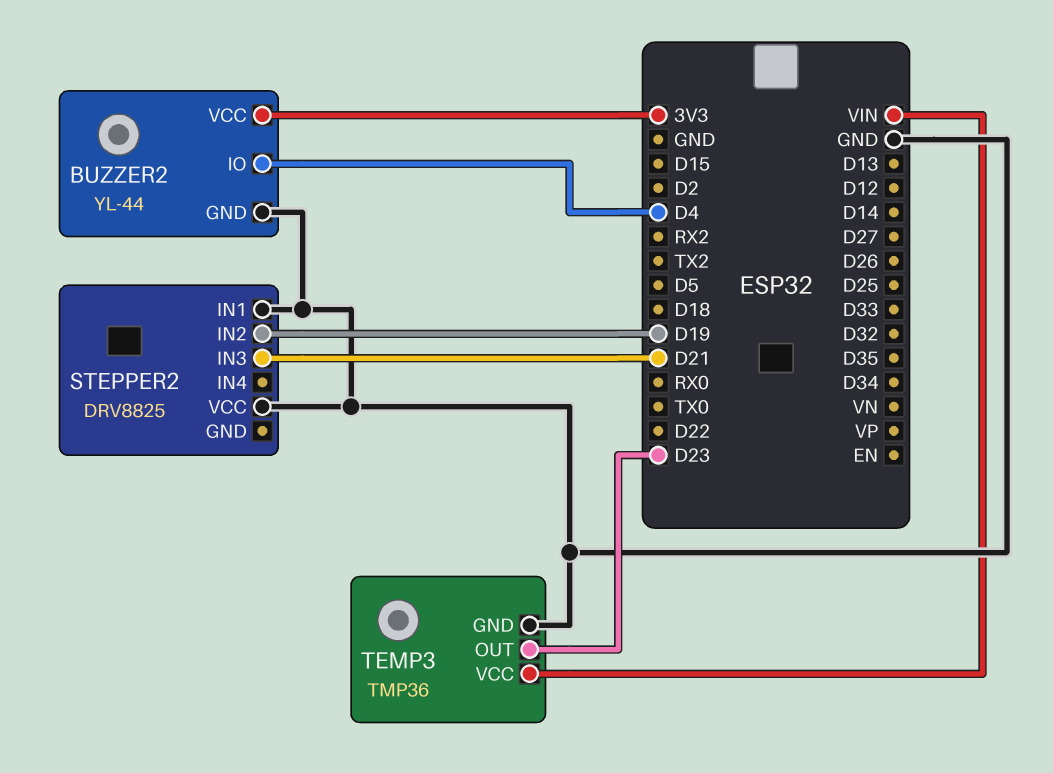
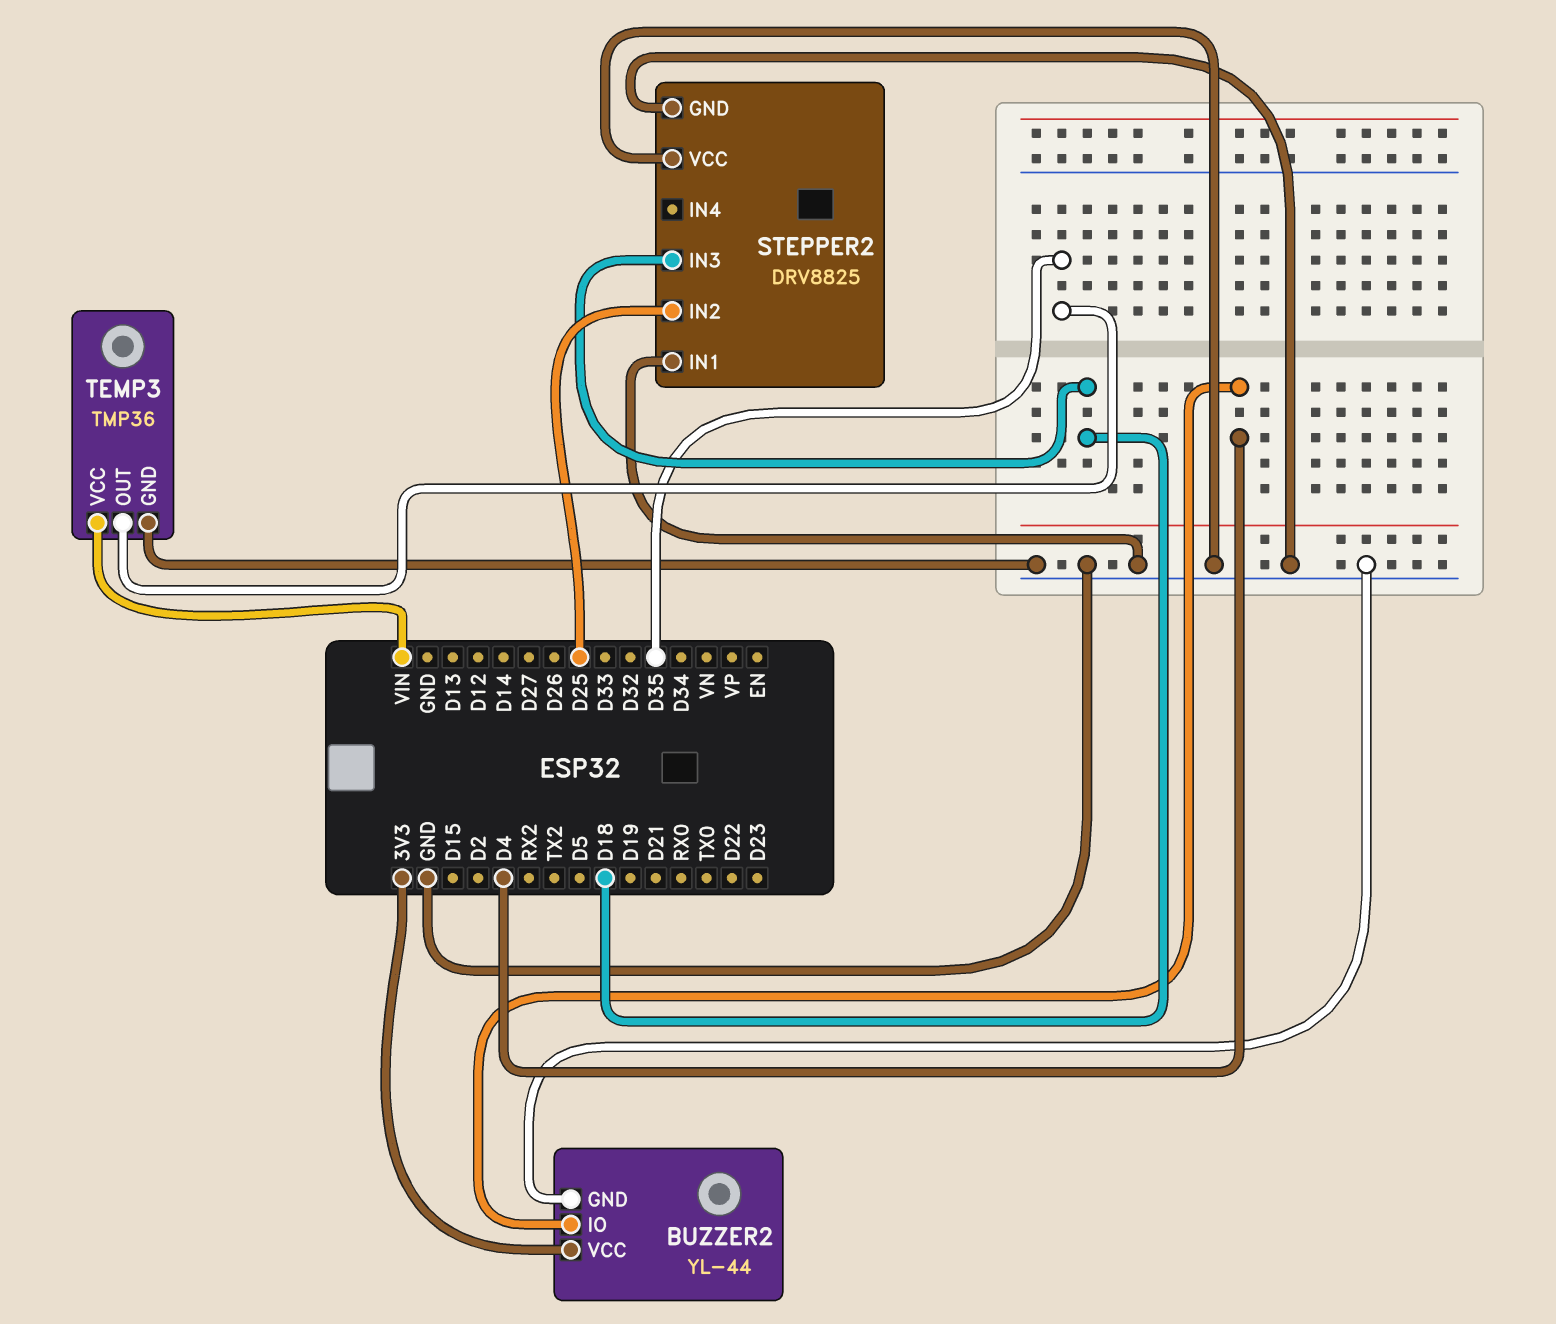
STEPPER2 pin GND: none -> GND
STEPPER2 pin IN2: D19 -> D25
STEPPER2 pin IN3: D21 -> D18
TEMP3 pin OUT: D23 -> D35

